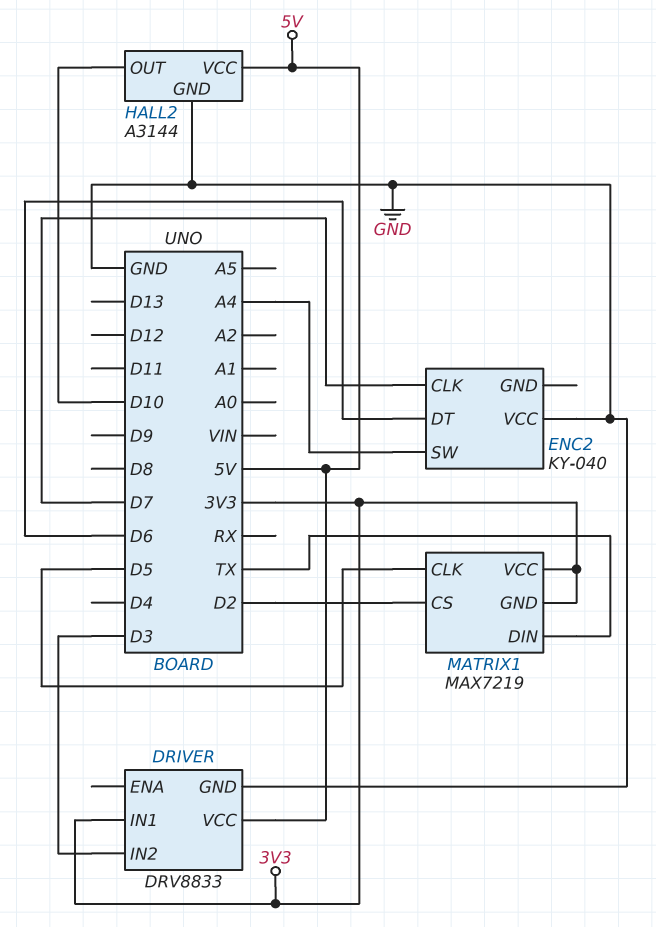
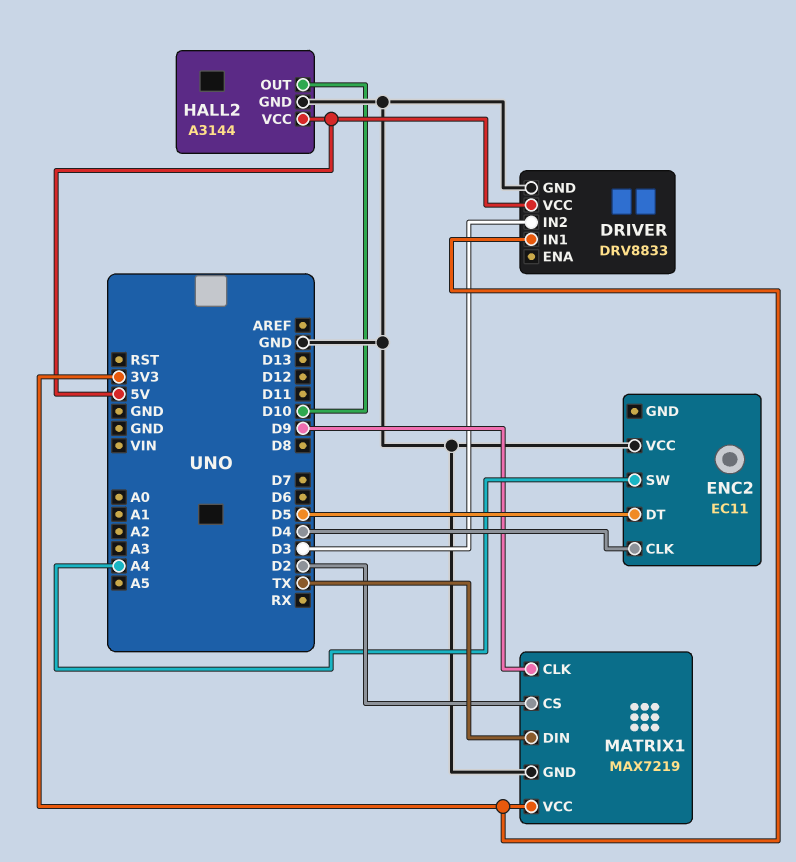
ENC2: KY-040 -> EC11
ENC2 pin CLK: D7 -> D4
ENC2 pin DT: D6 -> D5
MATRIX1 pin CLK: D5 -> D9
MATRIX1 pin GND: 3V3 -> GND

